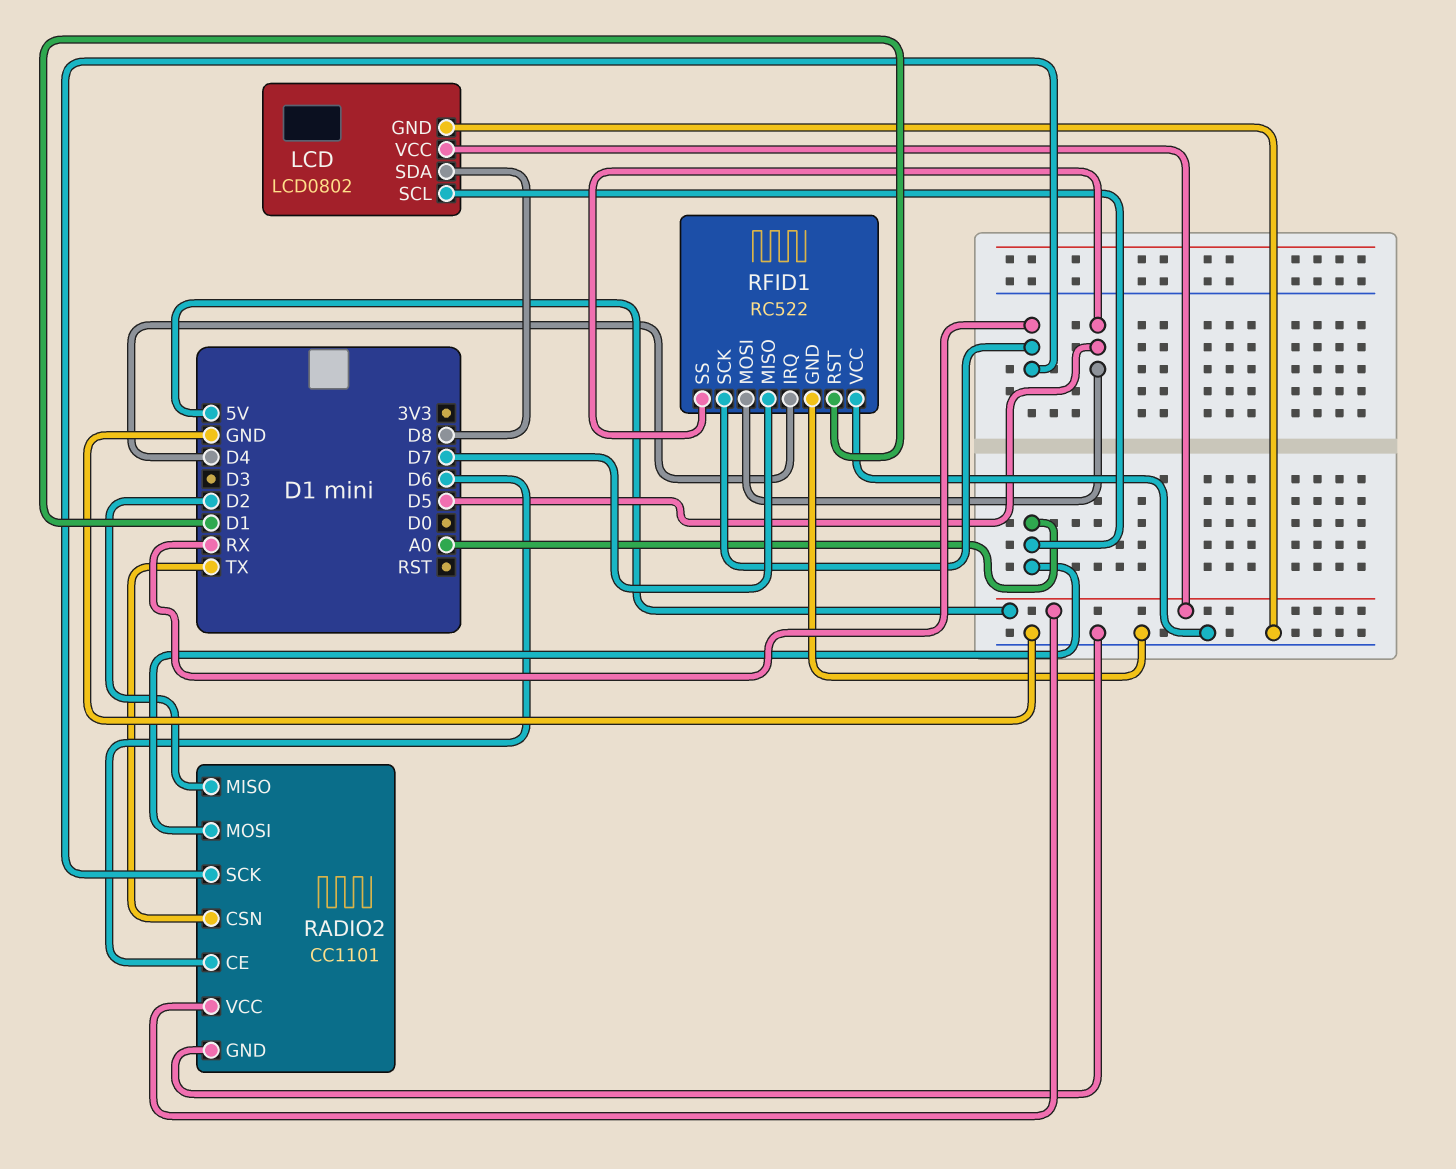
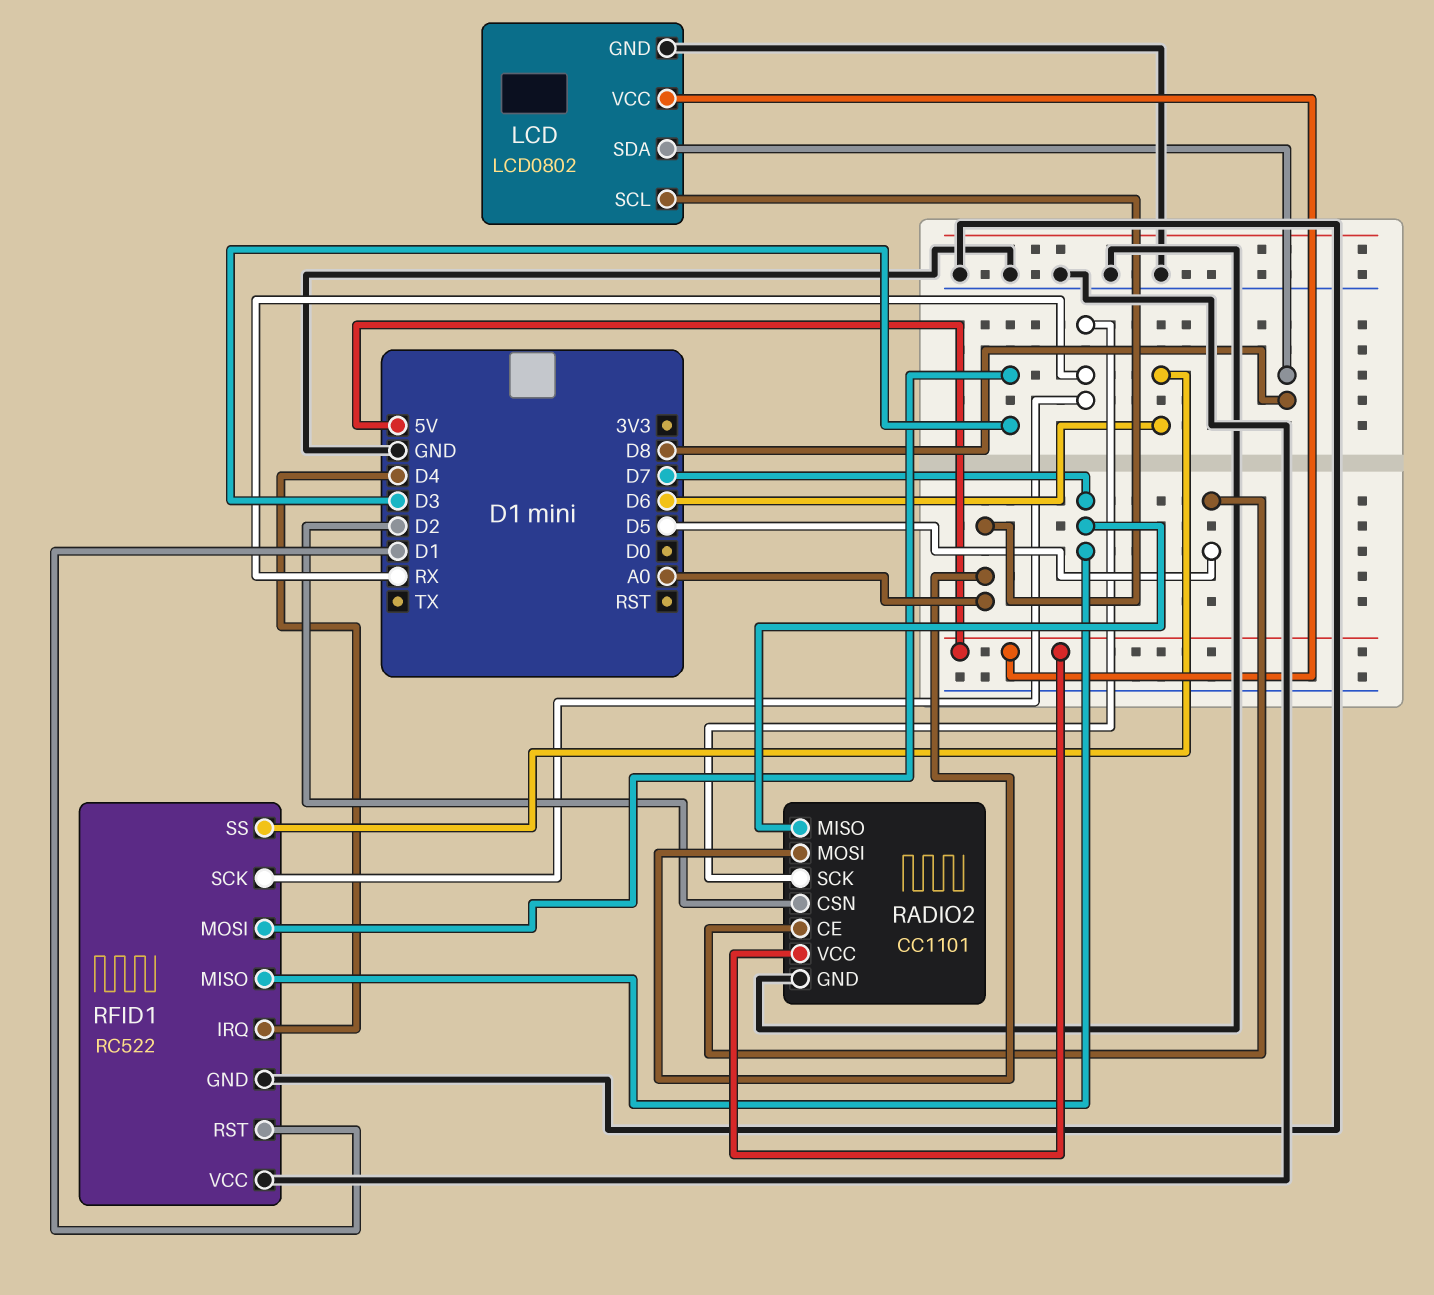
RADIO2 pin CE: D6 -> D5
RADIO2 pin CSN: TX -> D2
RADIO2 pin MISO: D2 -> D7
RFID1 pin MOSI: D5 -> D3
RFID1 pin SS: D5 -> D6

